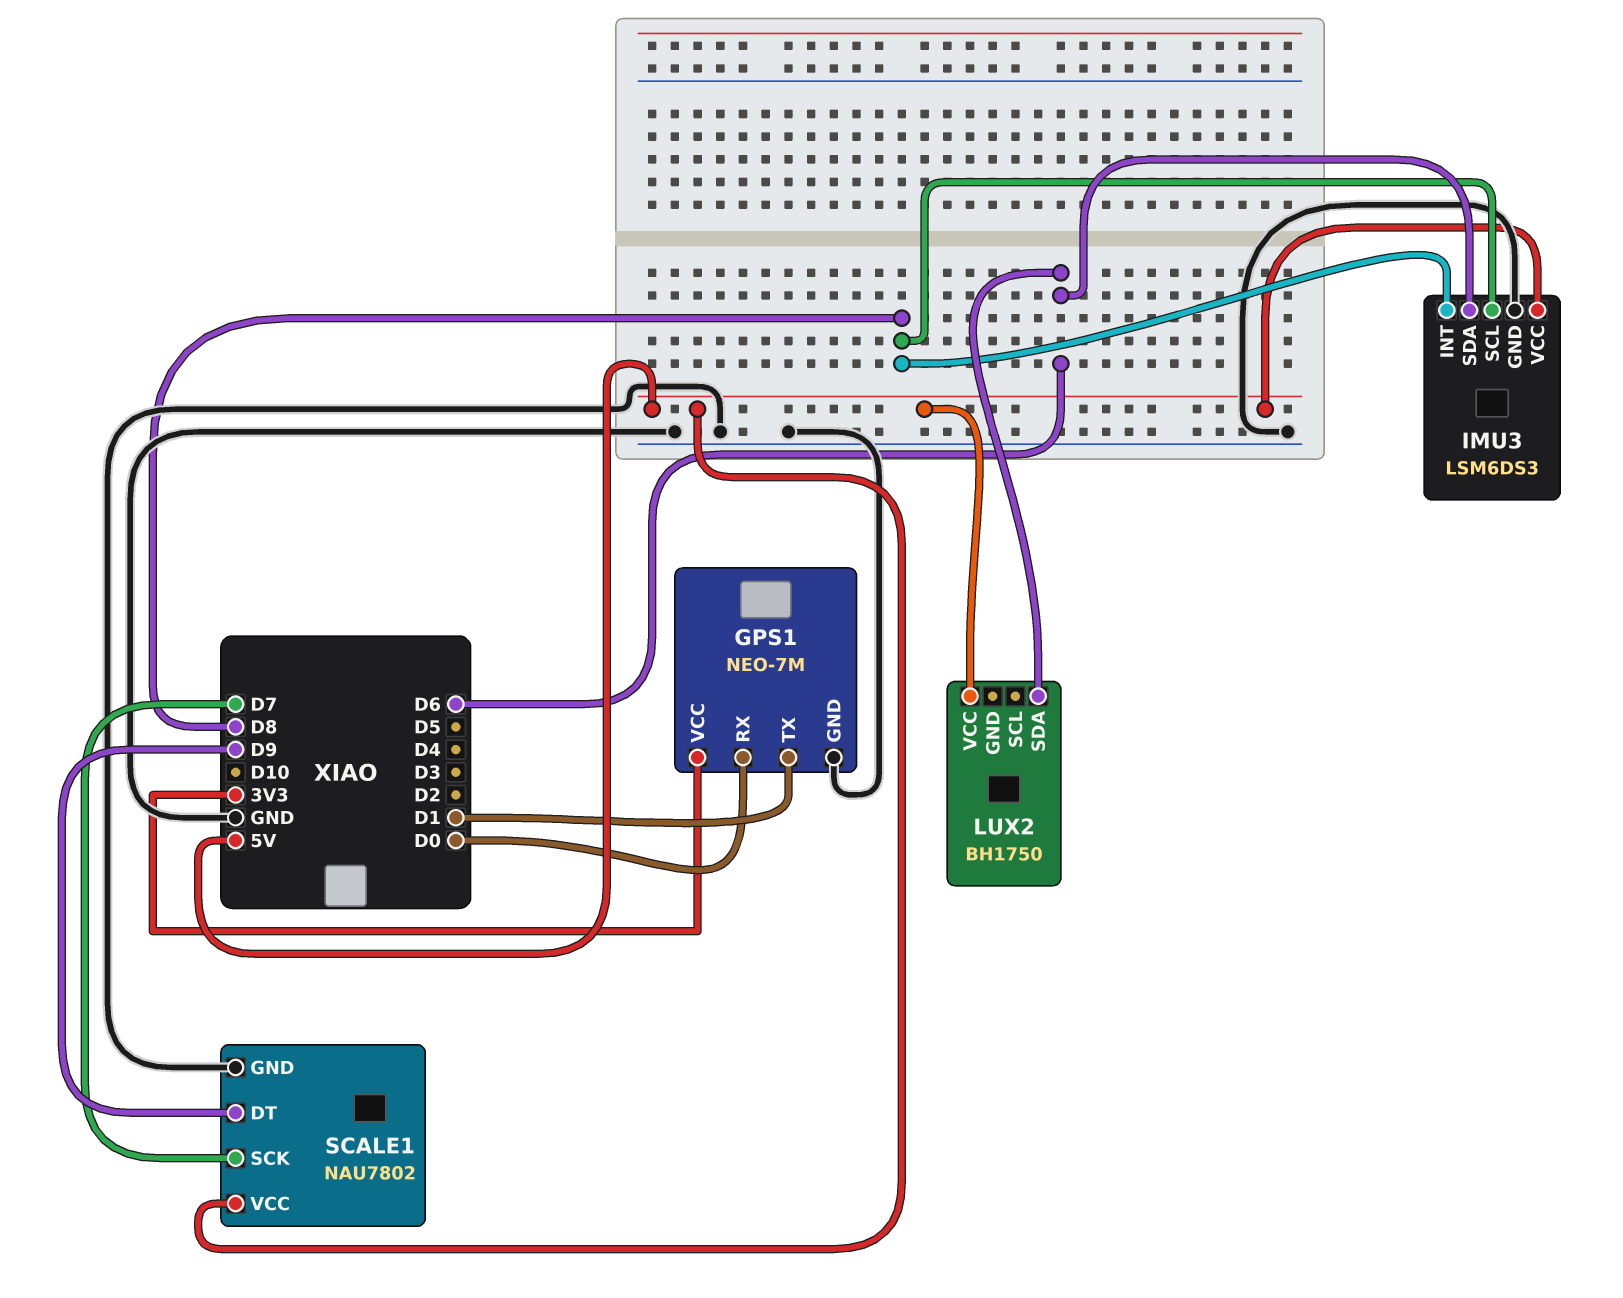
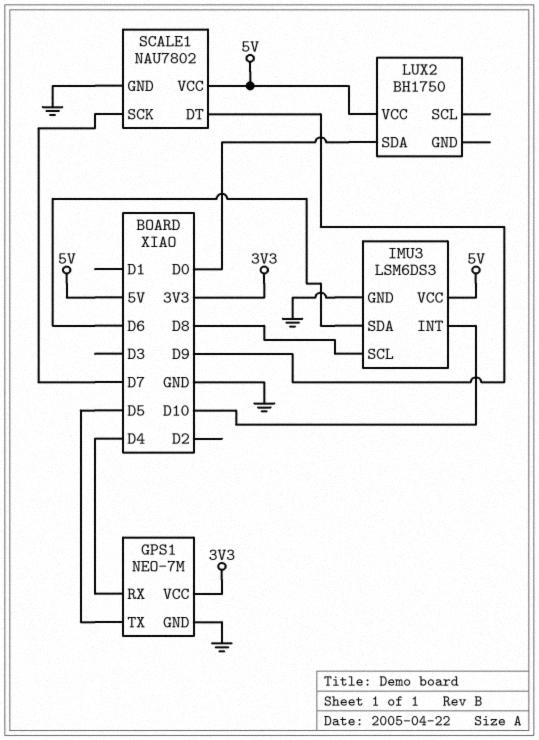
GPS1 pin RX: D0 -> D4
GPS1 pin TX: D1 -> D5
IMU3 pin INT: D8 -> D10
LUX2 pin SDA: D6 -> D0

